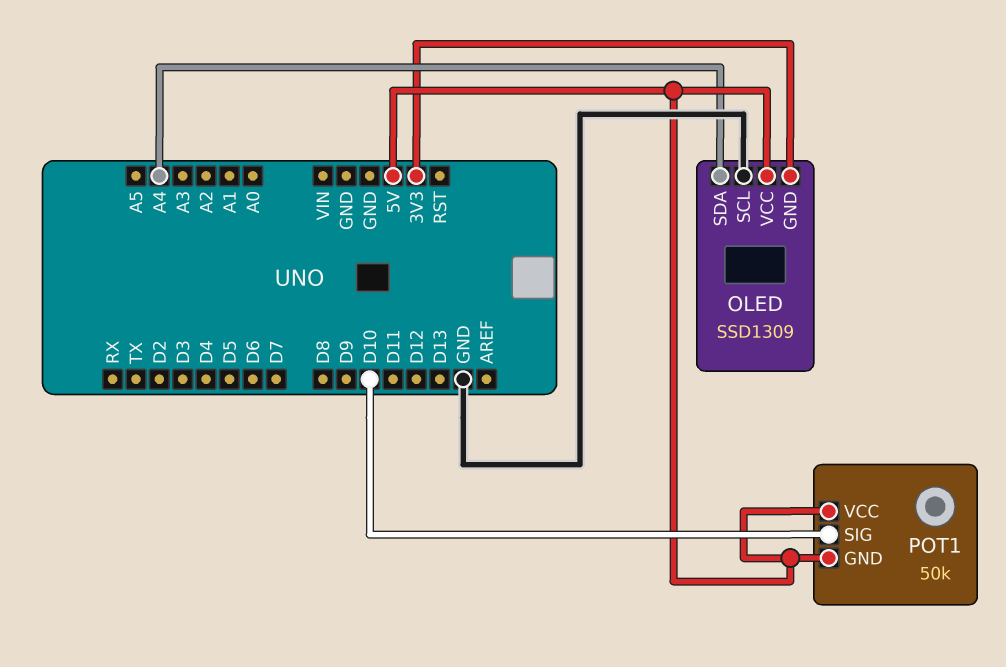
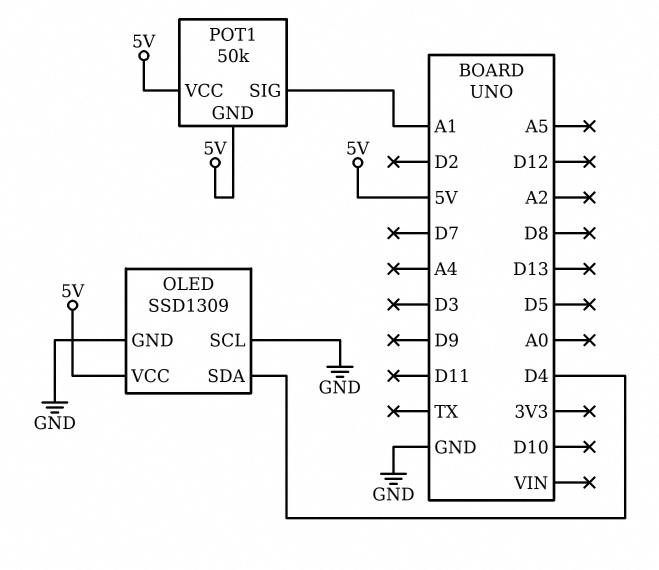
OLED pin GND: 3V3 -> GND
OLED pin SDA: A4 -> D4
POT1 pin SIG: D10 -> A1

